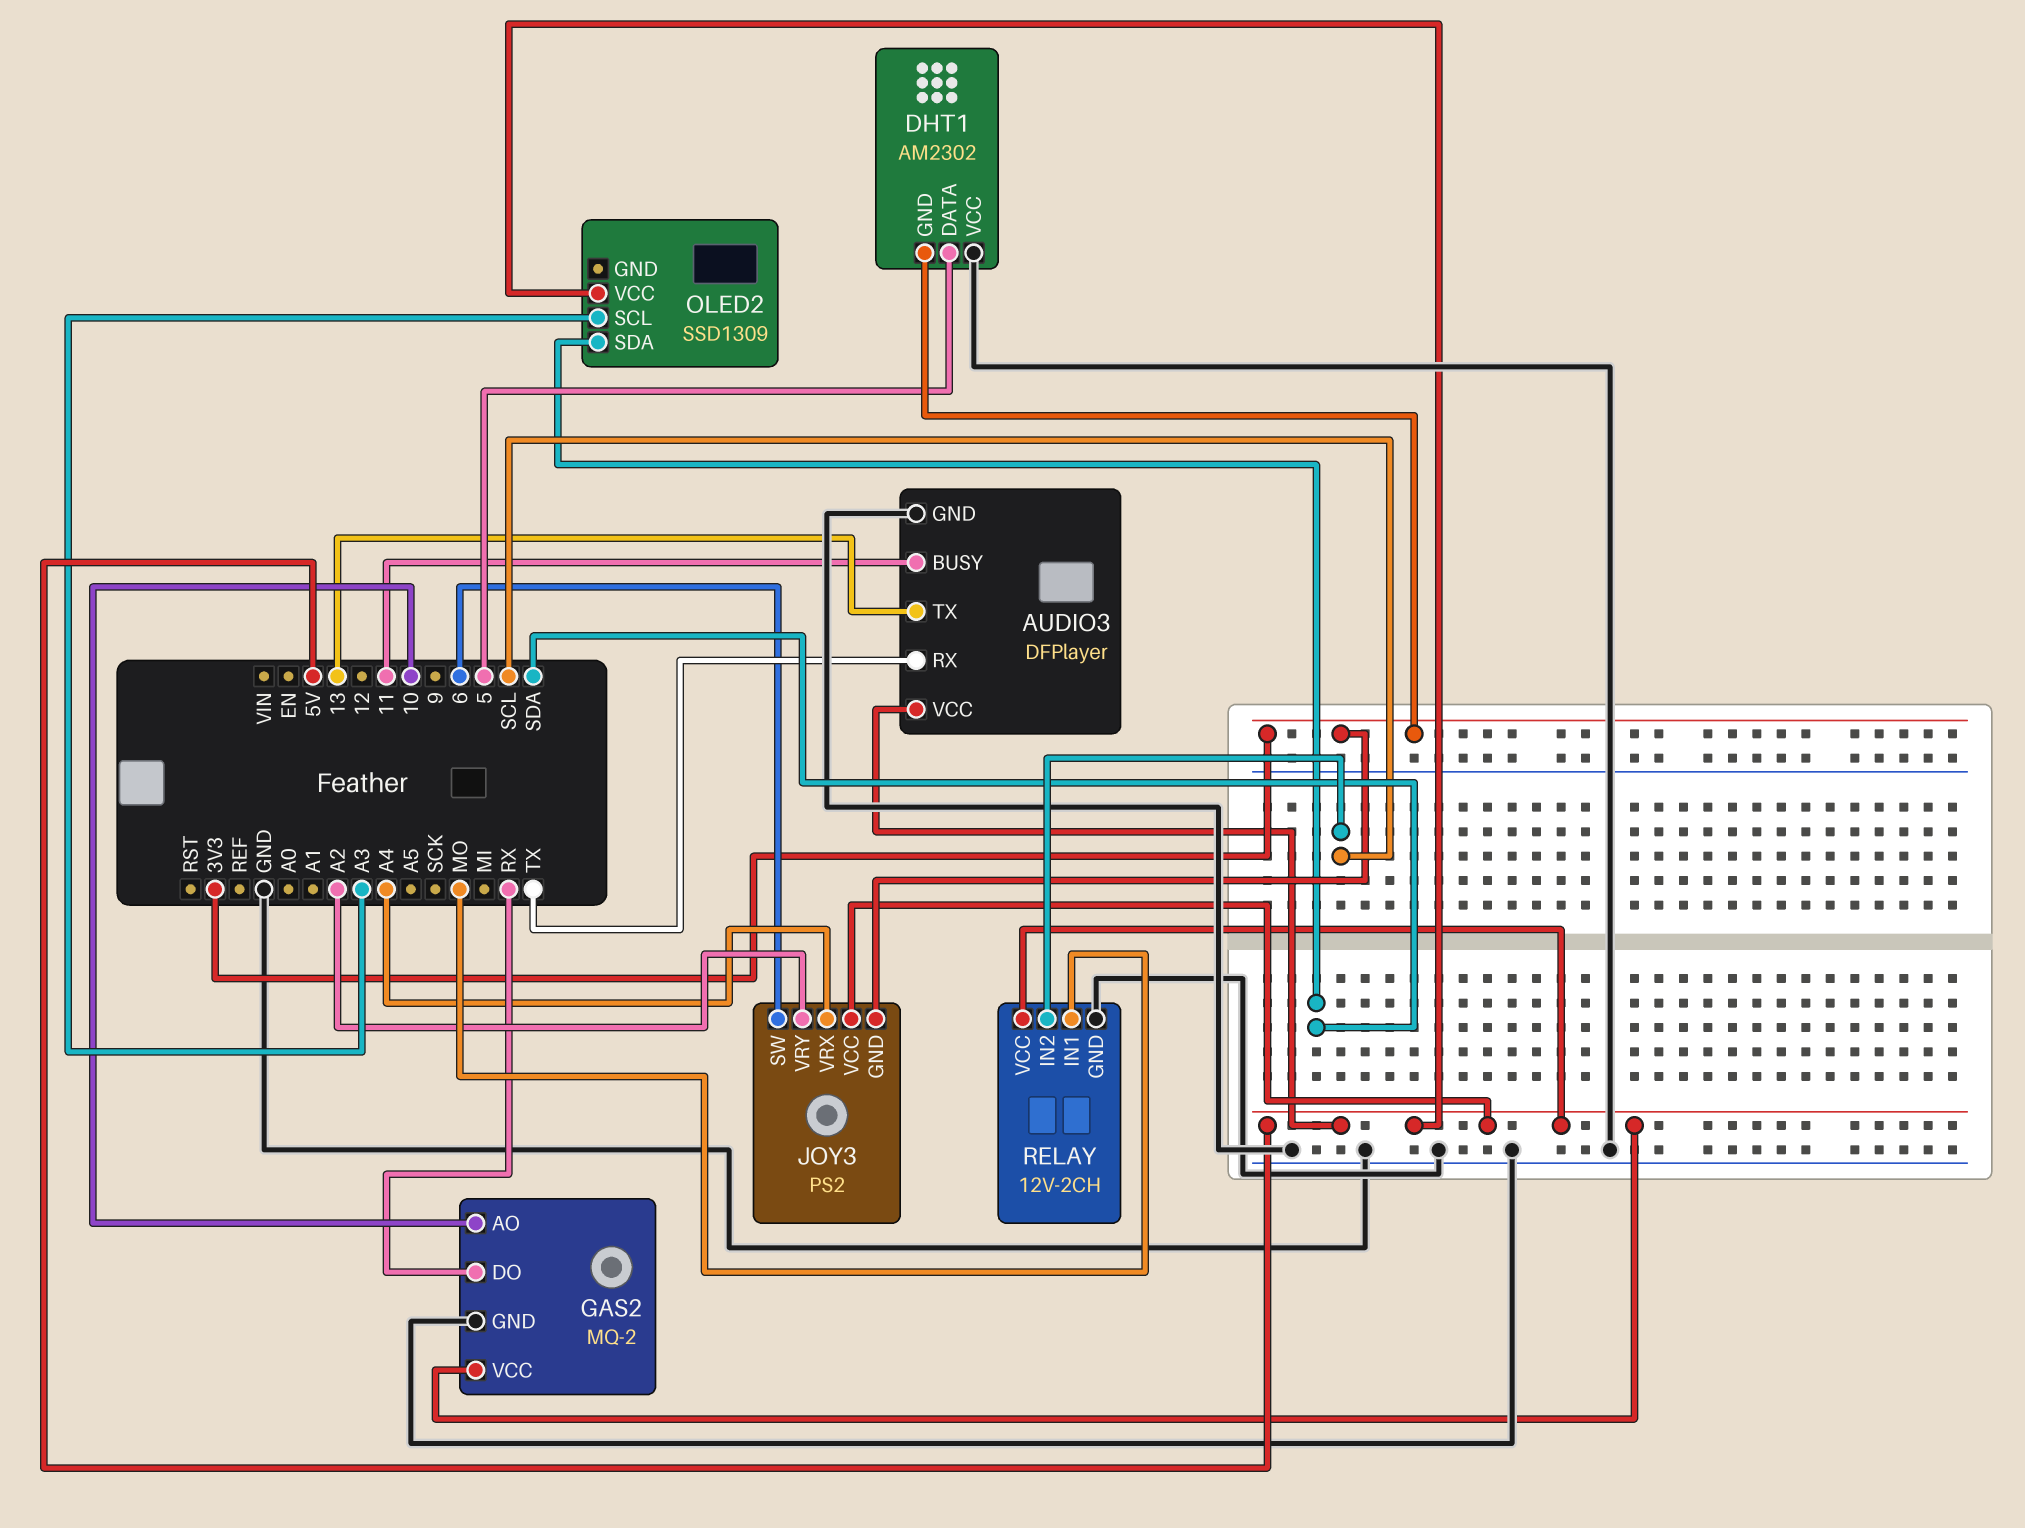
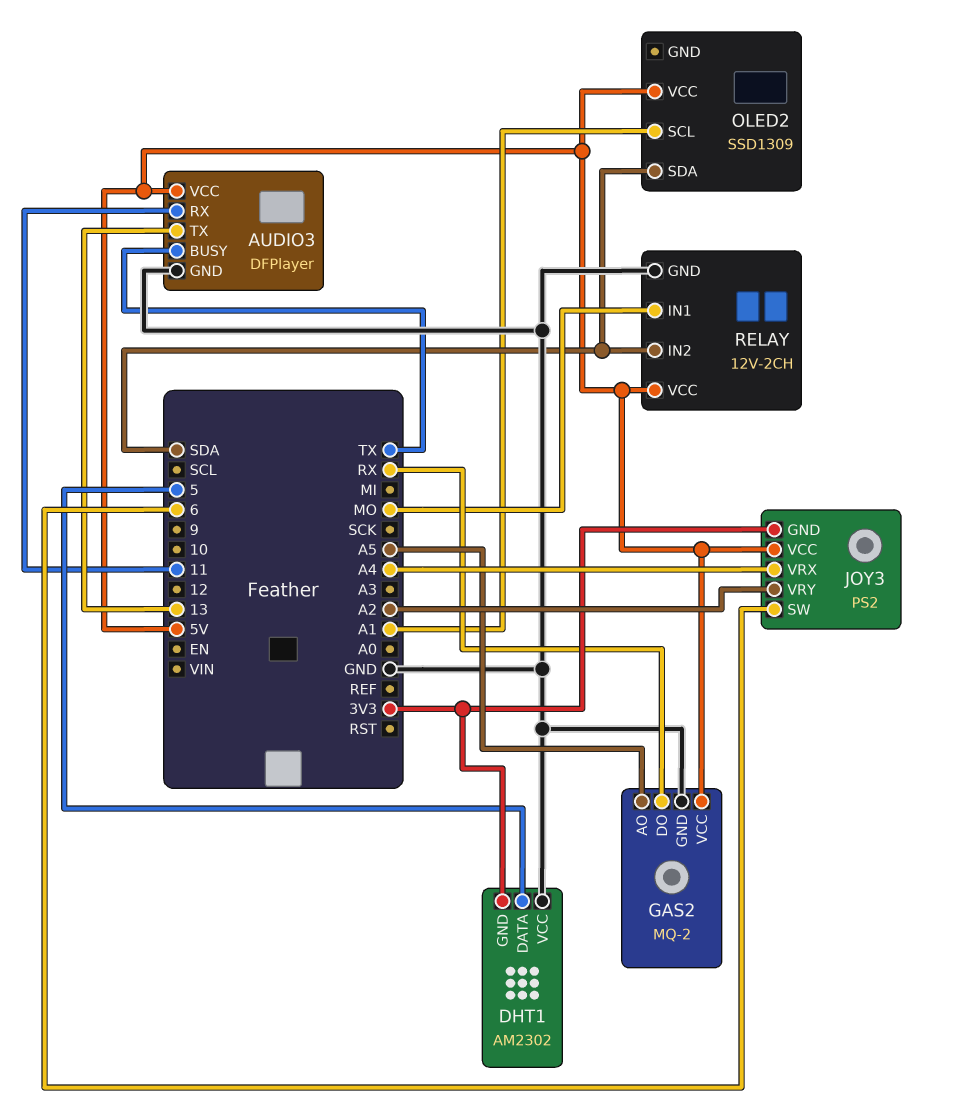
AUDIO3 pin BUSY: 11 -> TX
AUDIO3 pin RX: TX -> 11
GAS2 pin AO: 10 -> A5
OLED2 pin SCL: A3 -> A1
RELAY pin IN2: SCL -> SDA

